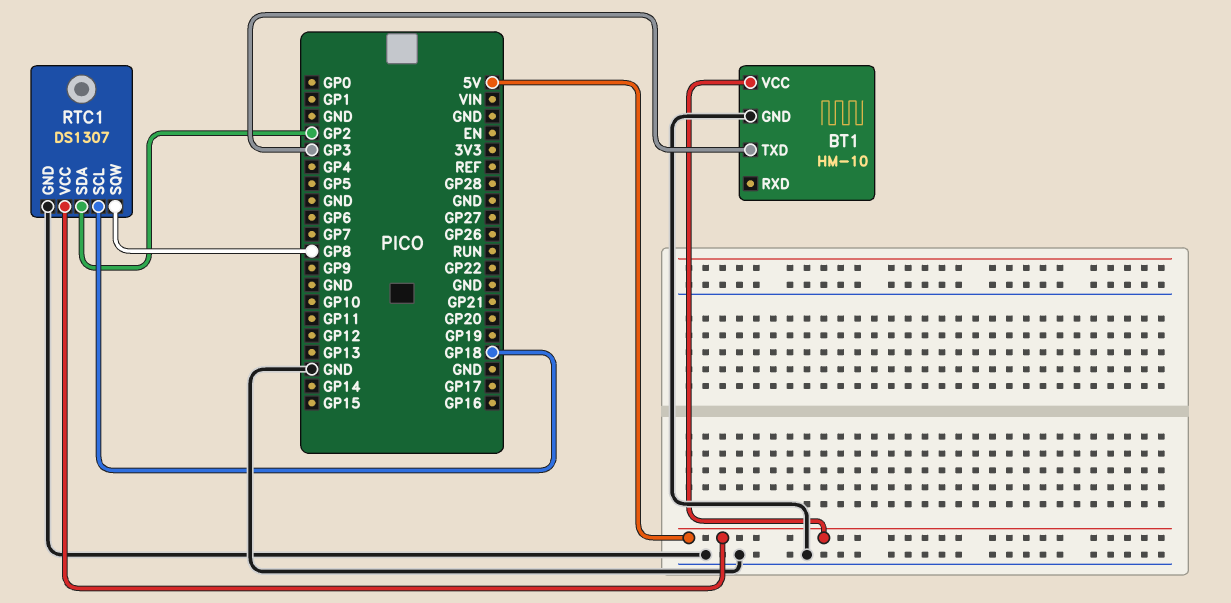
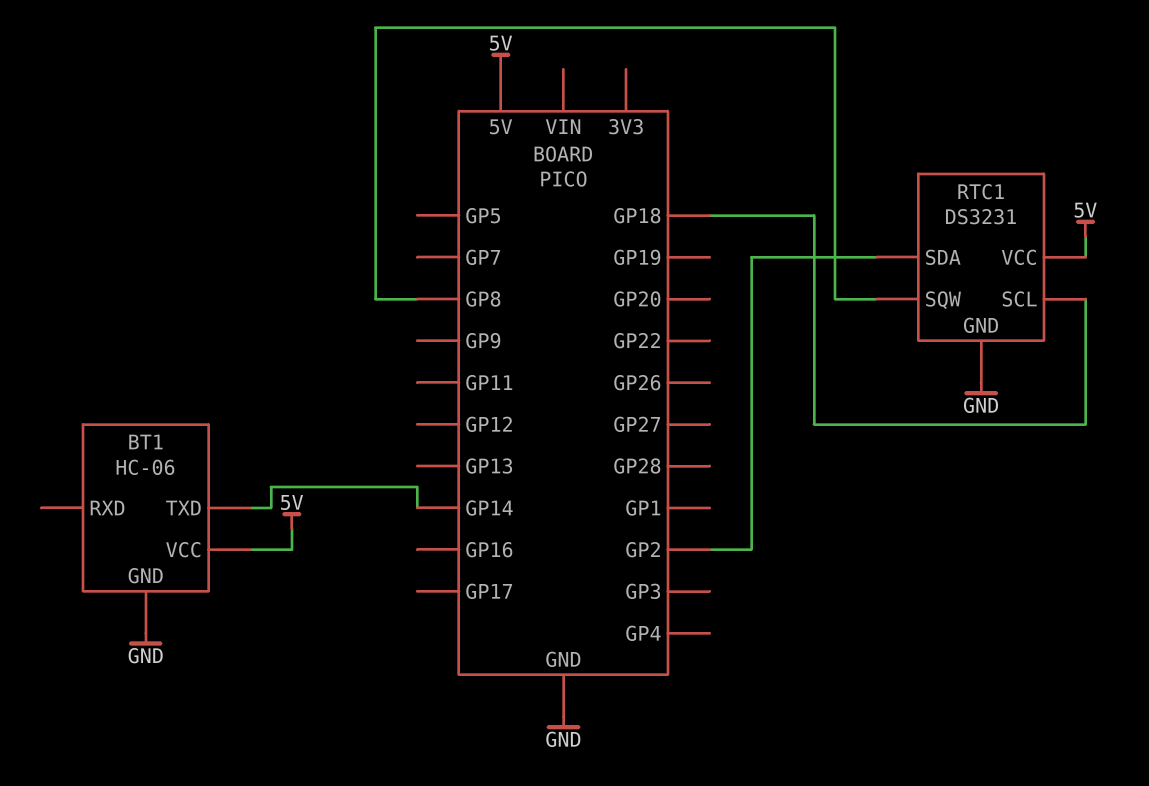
BT1: HM-10 -> HC-06
BT1 pin TXD: GP3 -> GP14
RTC1: DS1307 -> DS3231

